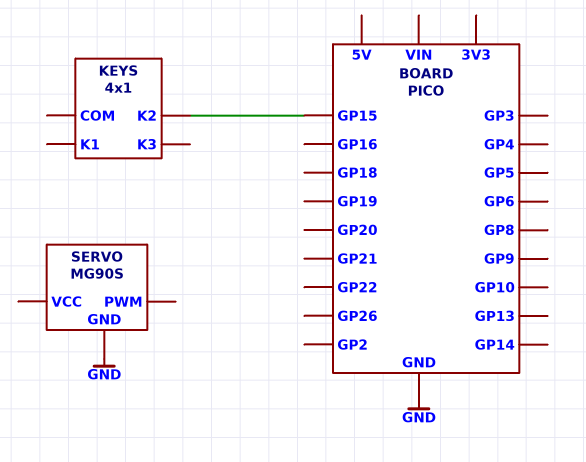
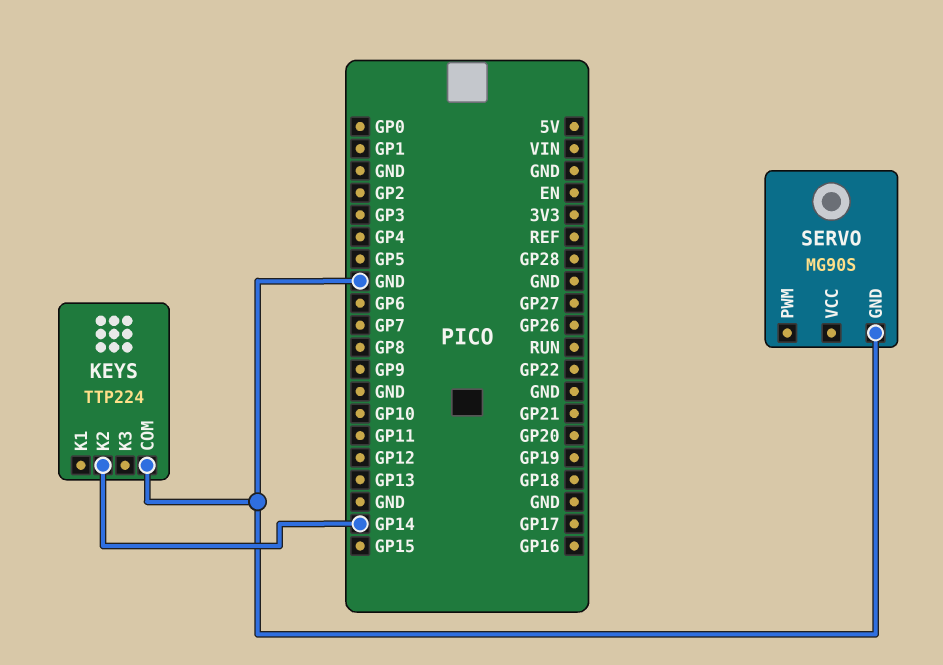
KEYS: 4x1 -> TTP224
KEYS pin COM: none -> GND
KEYS pin K2: GP15 -> GP14

